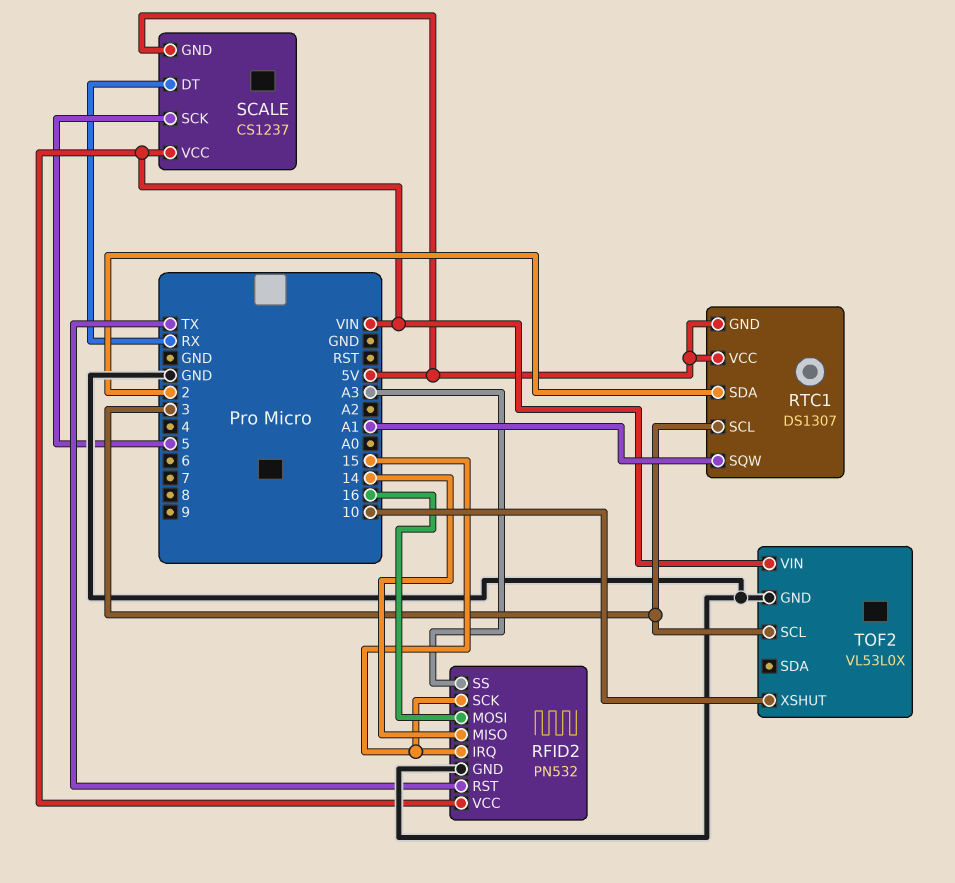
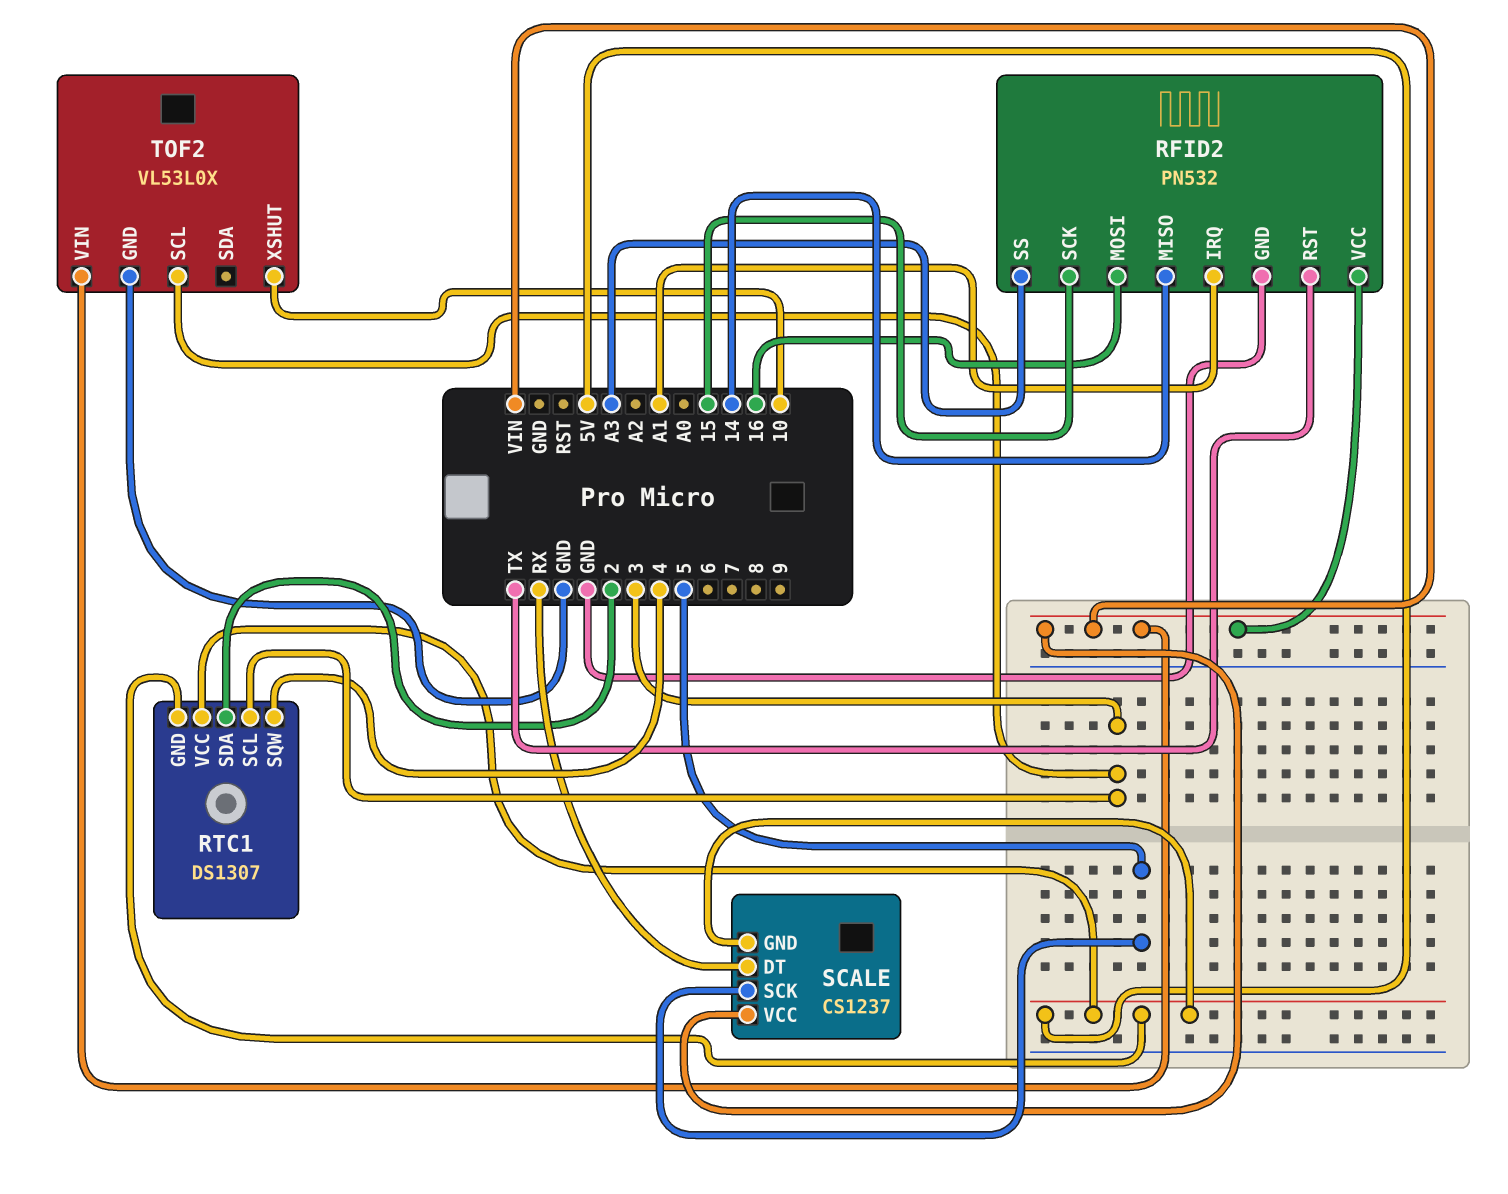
RFID2 pin IRQ: 15 -> A1
RTC1 pin SQW: A1 -> 4

